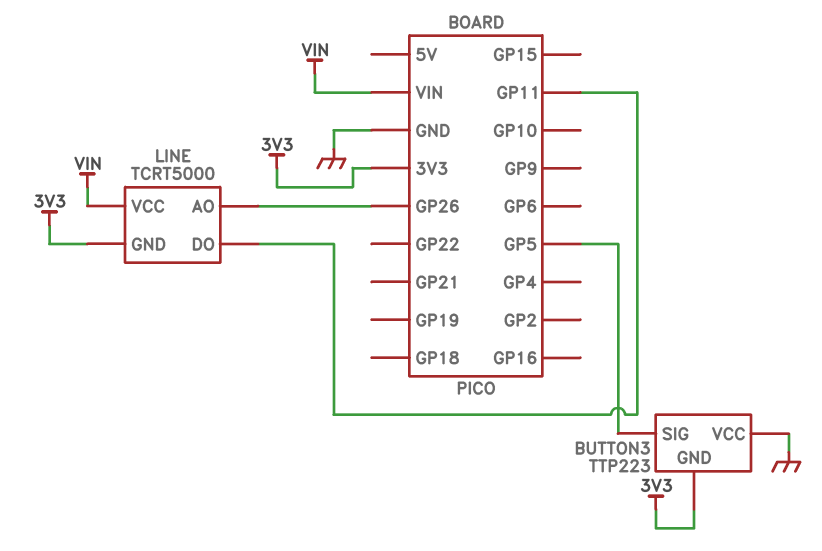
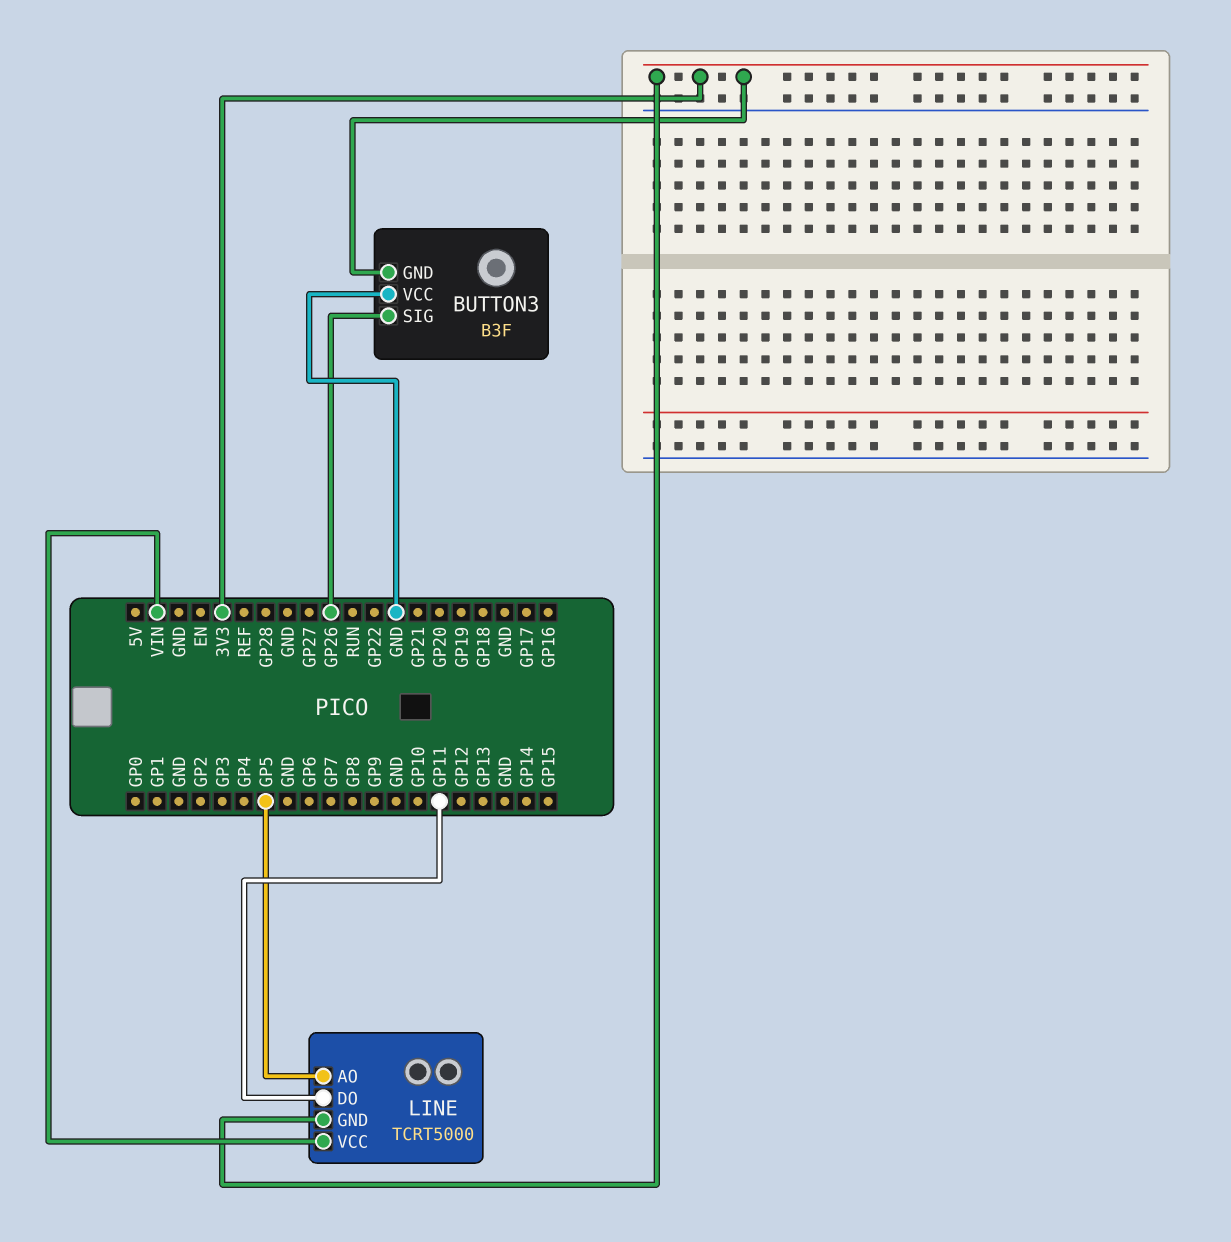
BUTTON3: TTP223 -> B3F
BUTTON3 pin SIG: GP5 -> GP26
LINE pin AO: GP26 -> GP5

